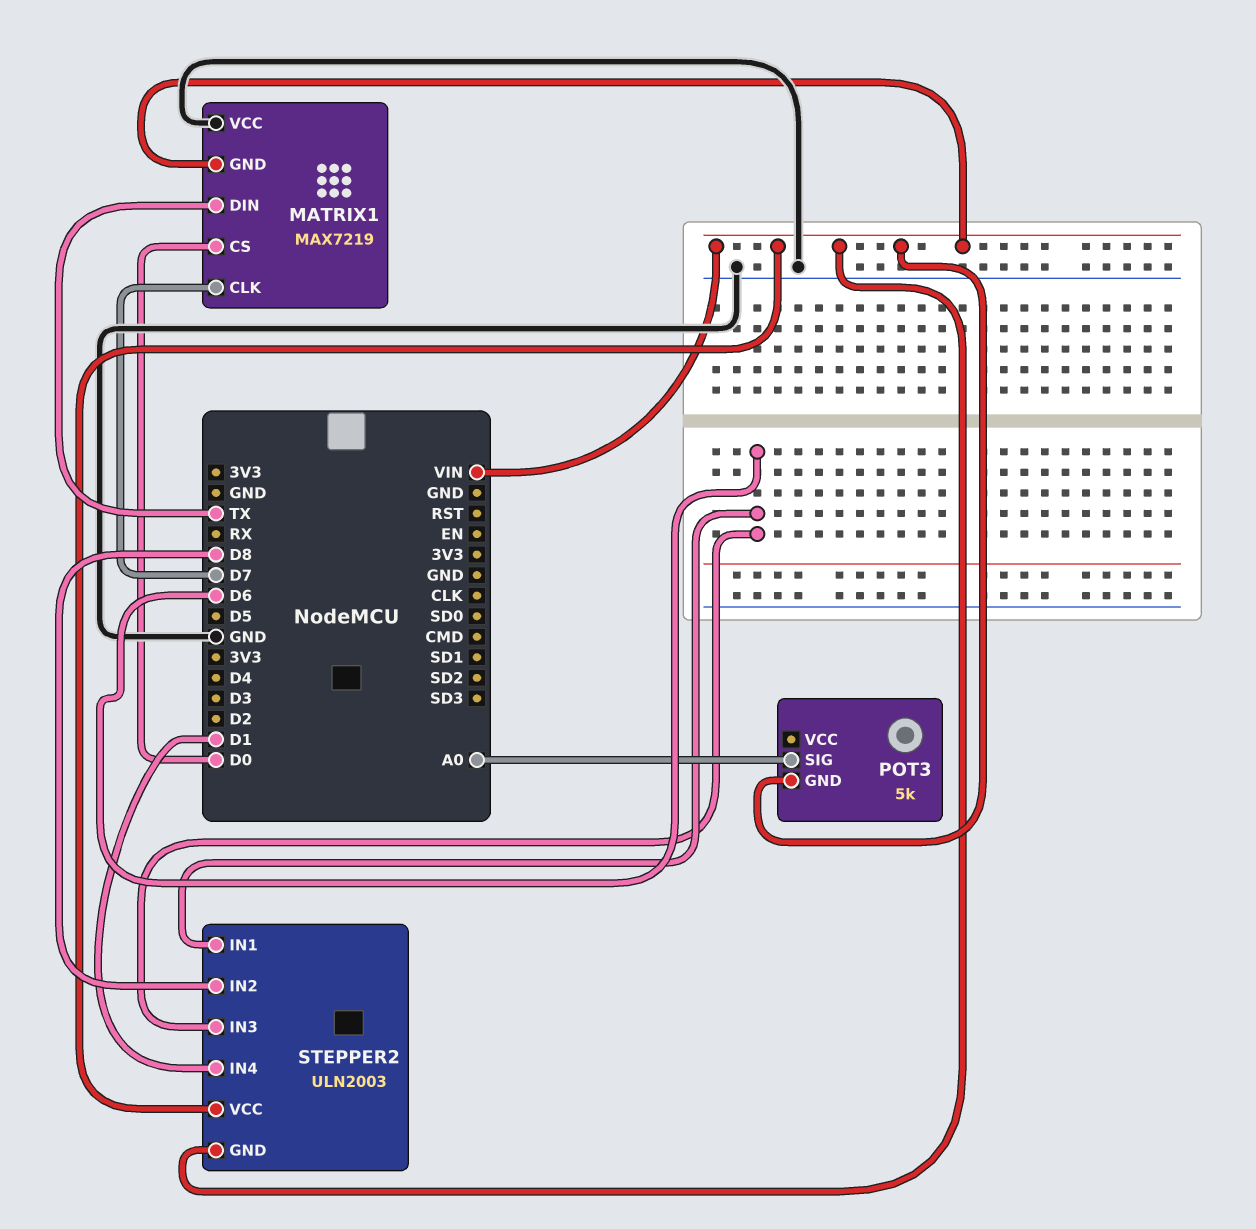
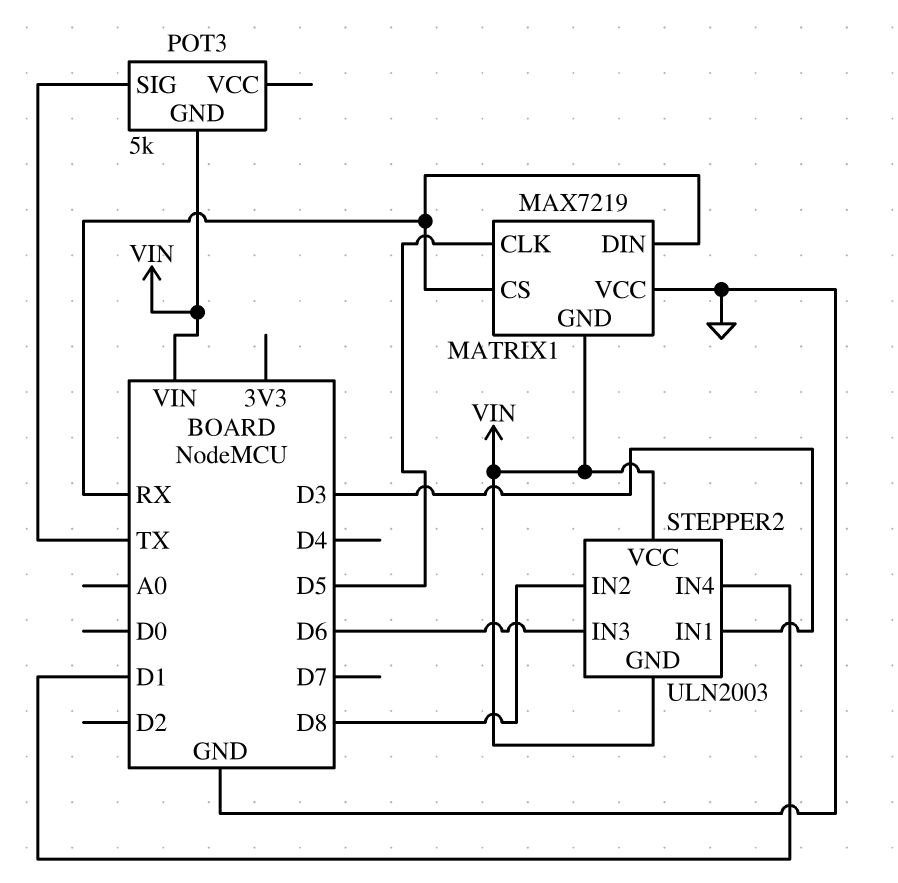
MATRIX1 pin CLK: D7 -> D5
MATRIX1 pin CS: D0 -> RX
MATRIX1 pin DIN: TX -> RX
POT3 pin SIG: A0 -> TX
STEPPER2 pin IN1: D6 -> D3

